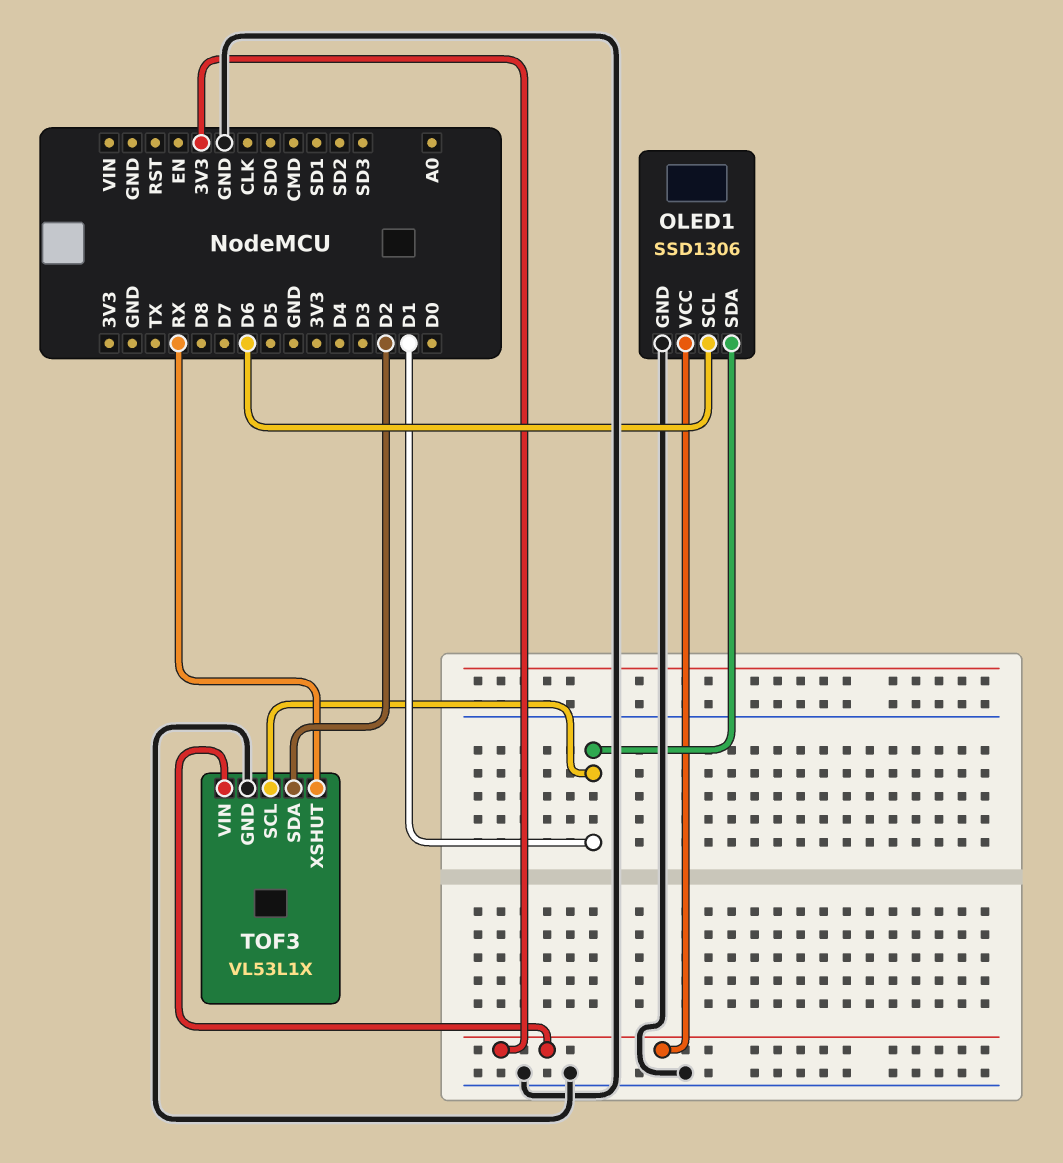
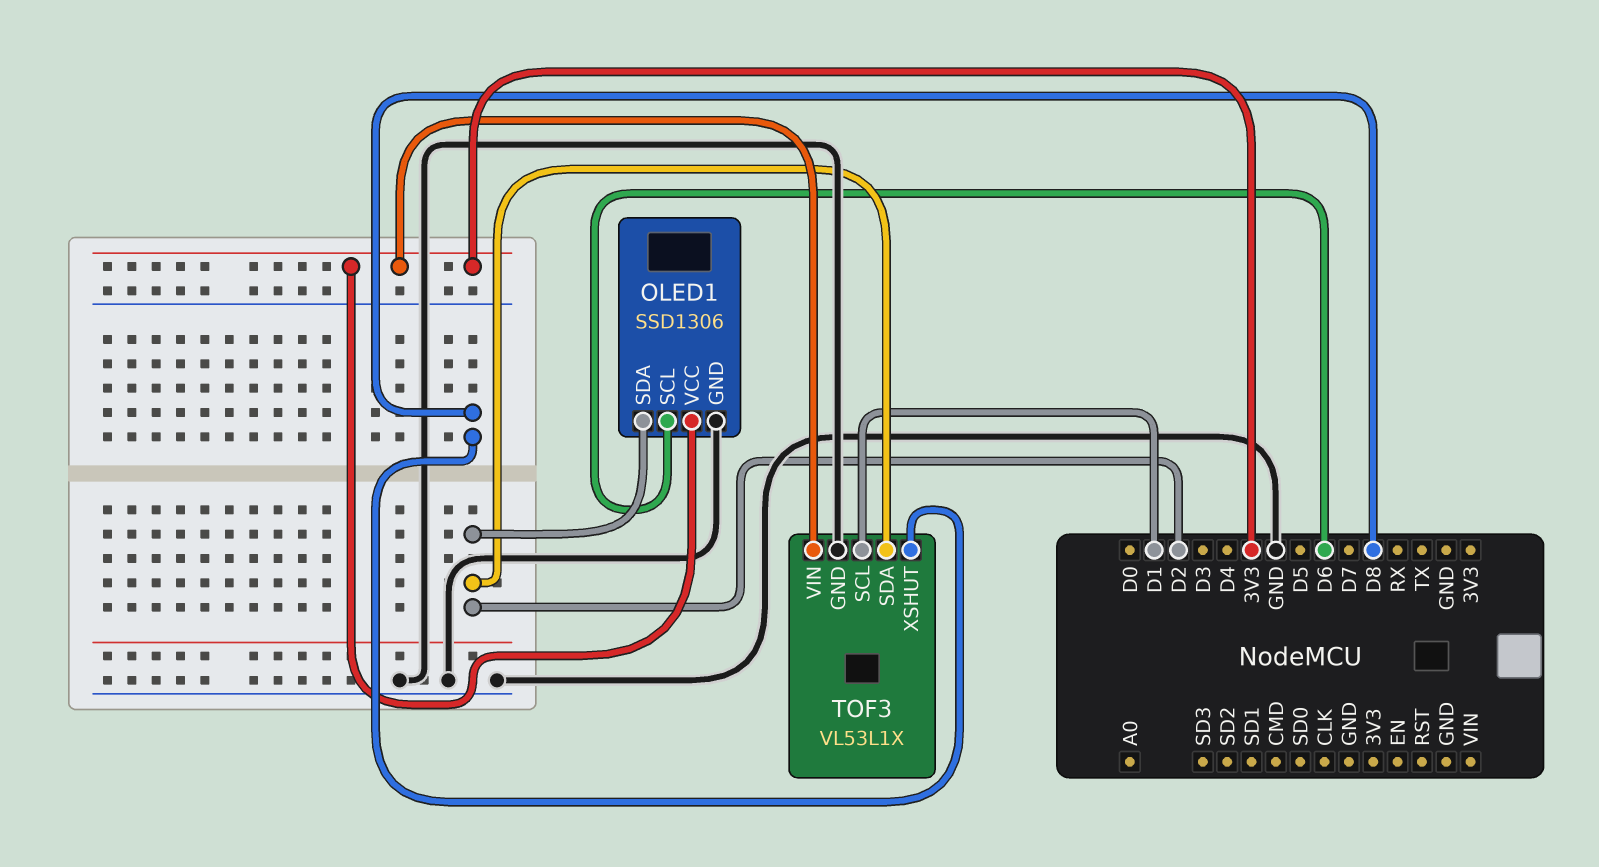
OLED1 pin SDA: D1 -> D2
TOF3 pin XSHUT: RX -> D8

